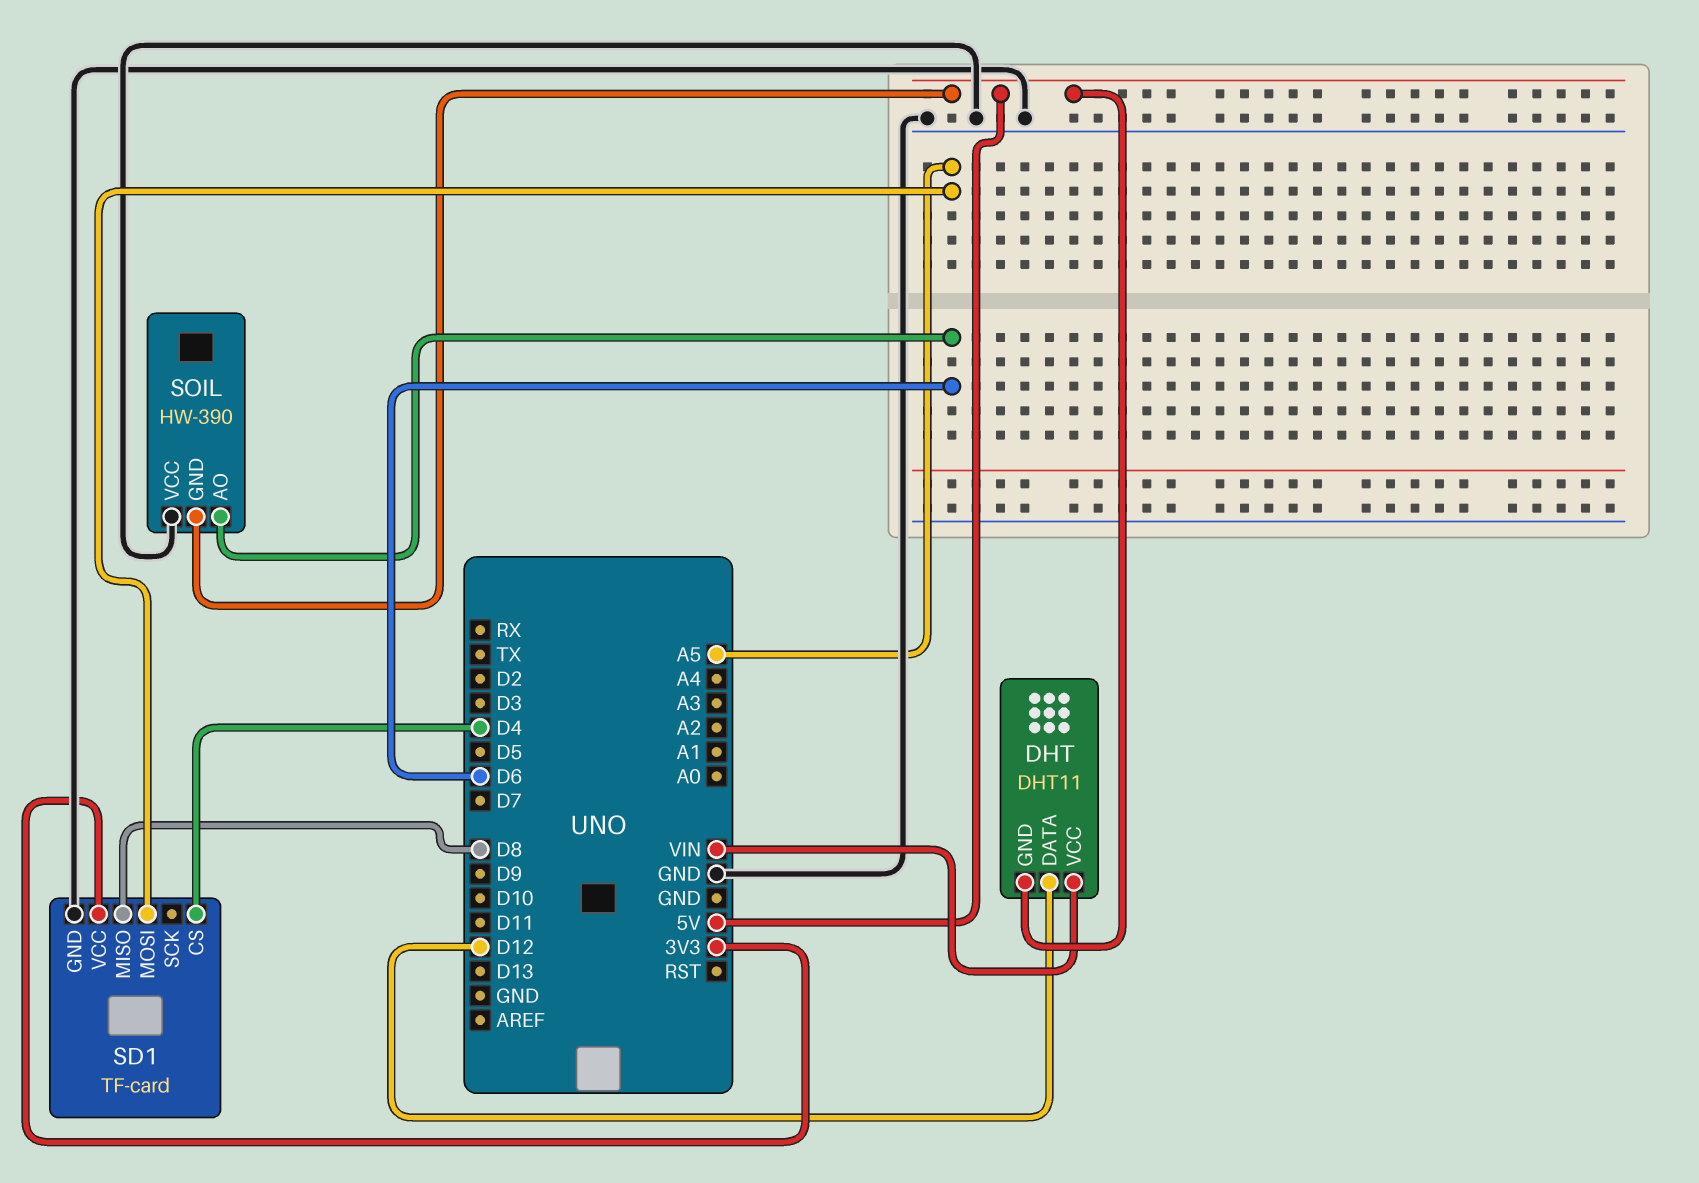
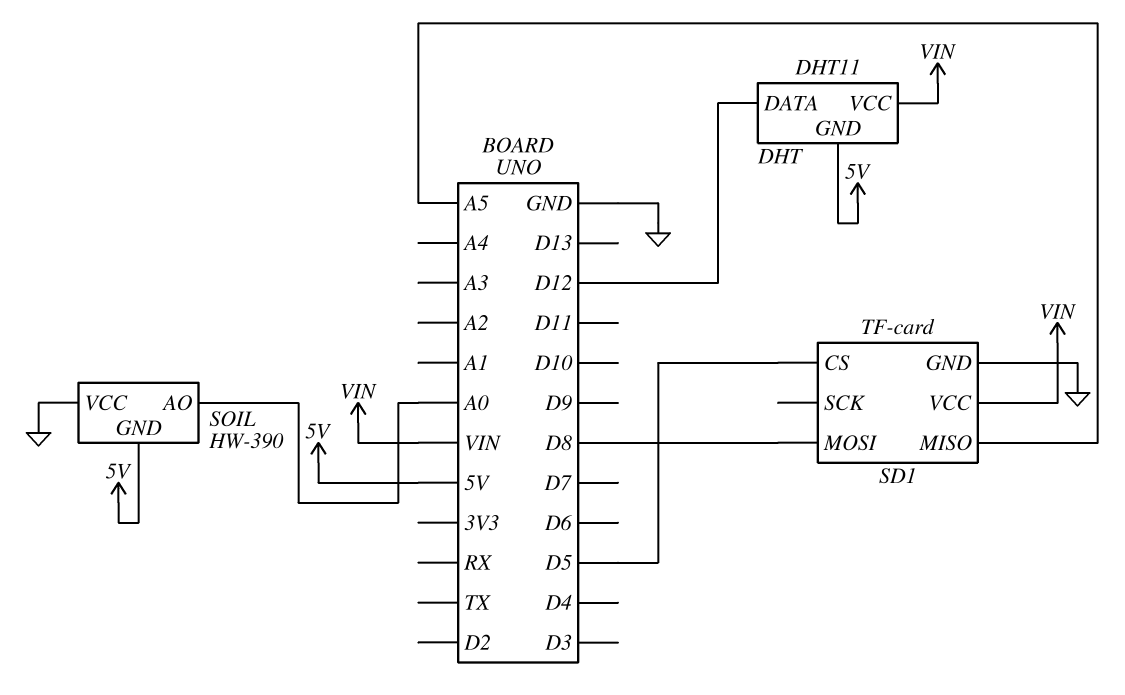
SD1 pin CS: D4 -> D5
SD1 pin MISO: D8 -> A5
SD1 pin MOSI: A5 -> D8
SD1 pin VCC: 3V3 -> VIN
SOIL pin AO: D6 -> A0

